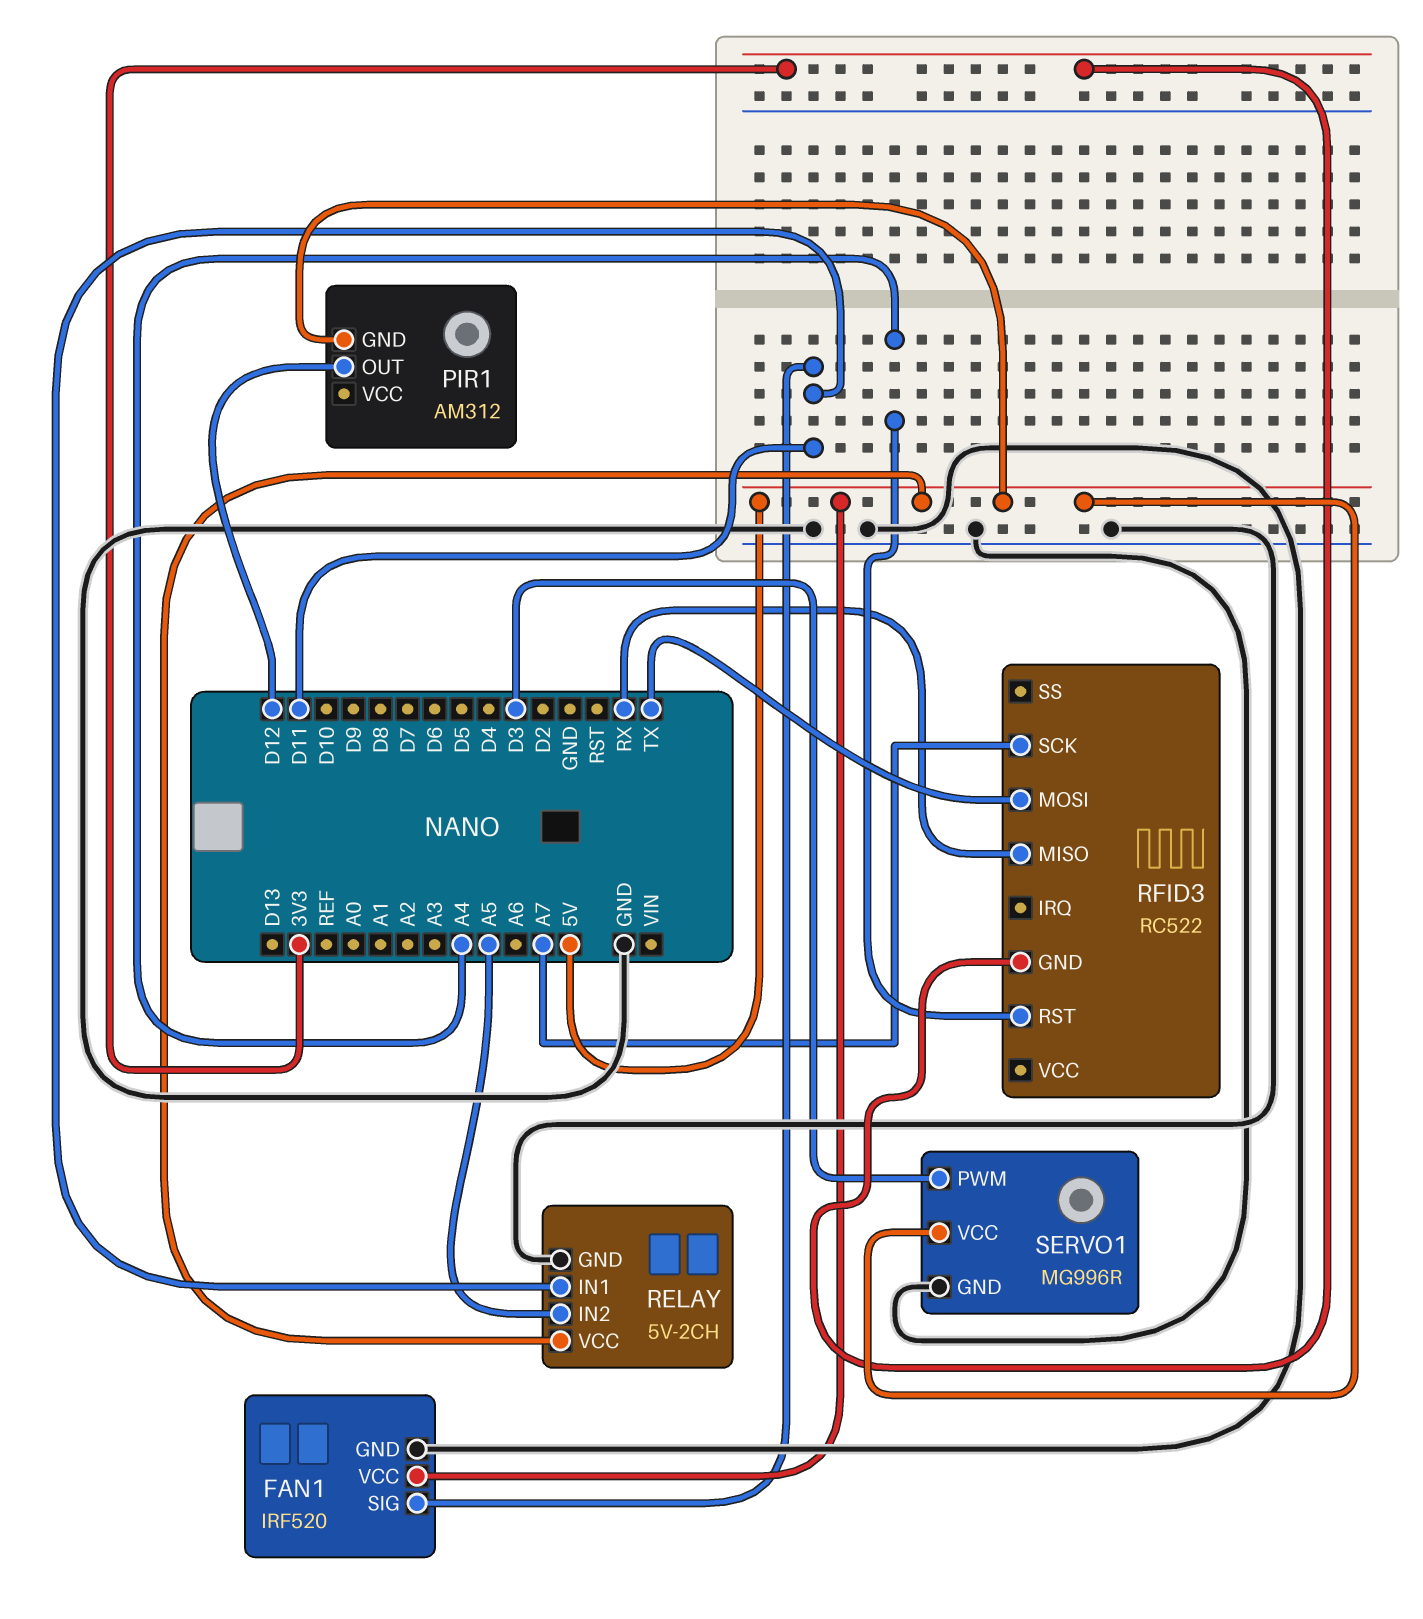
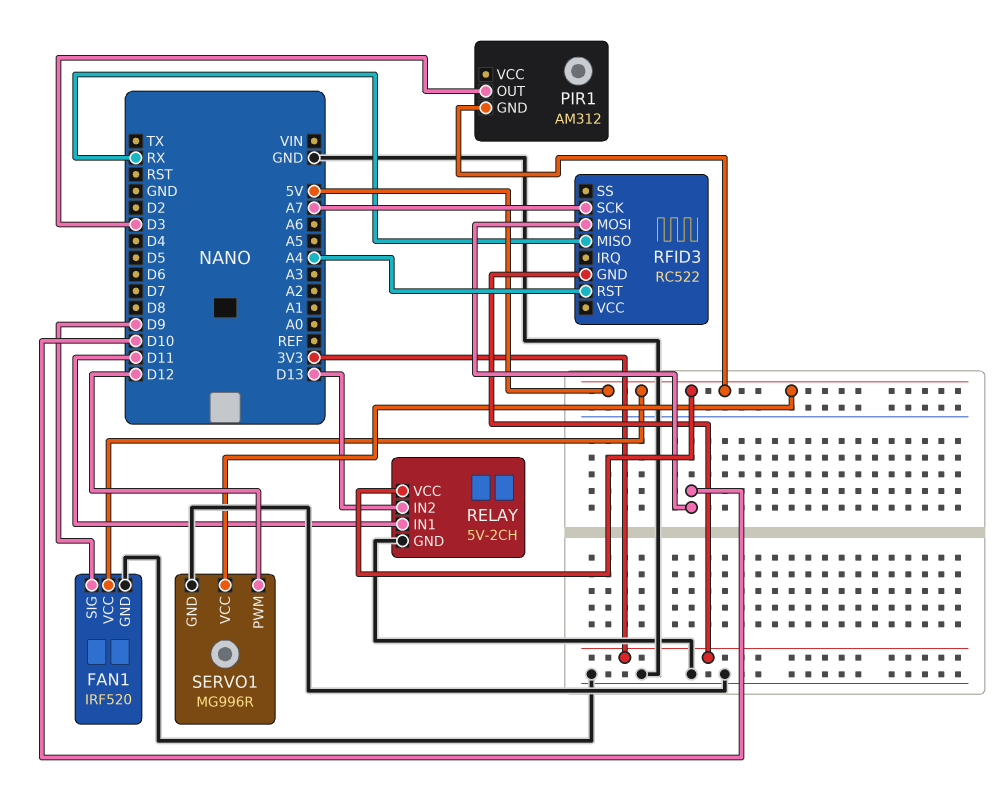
FAN1 pin SIG: D11 -> D9
PIR1 pin OUT: D12 -> D3
RELAY pin IN2: A5 -> D13
RFID3 pin MOSI: TX -> D10
SERVO1 pin PWM: D3 -> D12

